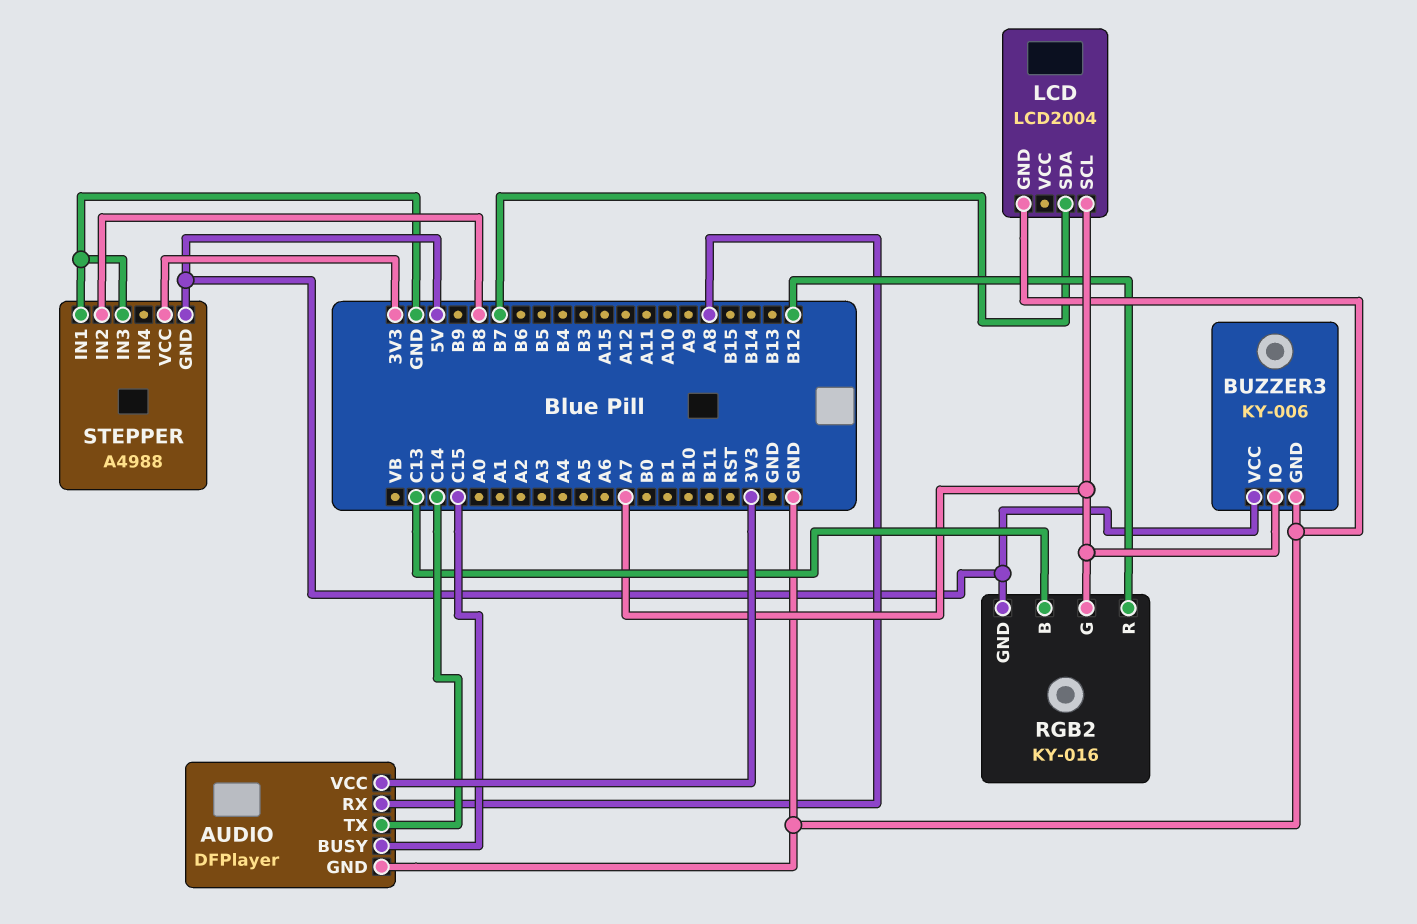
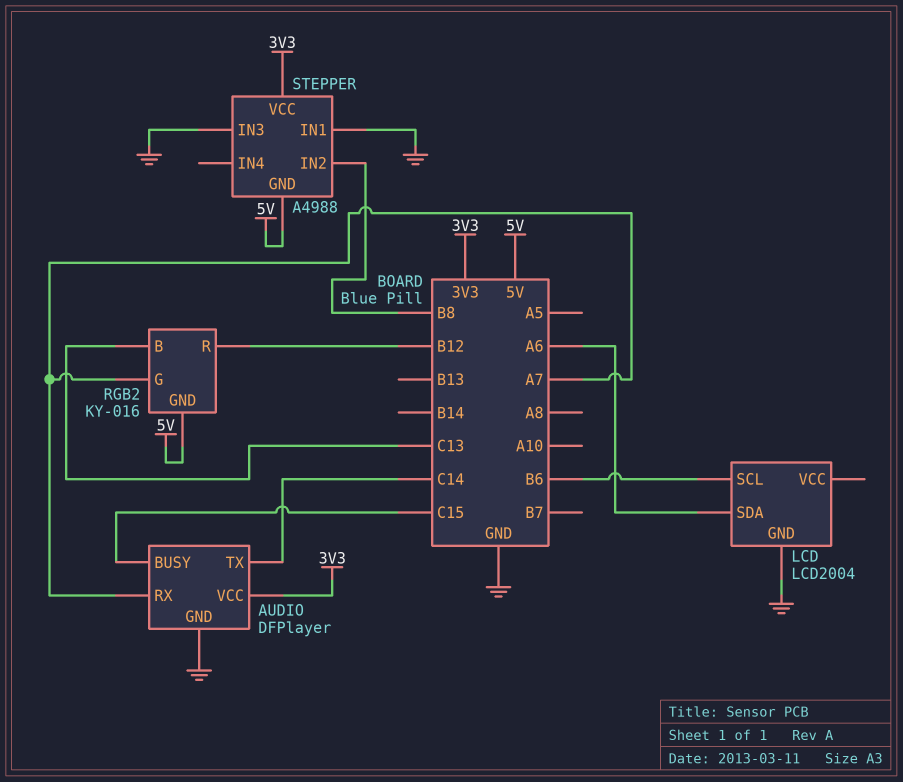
AUDIO pin RX: A8 -> A7
BUZZER3: KY-006 -> none
BUZZER3 pin GND: GND -> none
BUZZER3 pin IO: A7 -> none
BUZZER3 pin VCC: 5V -> none
LCD pin SCL: A7 -> B6
LCD pin SDA: B7 -> A6

